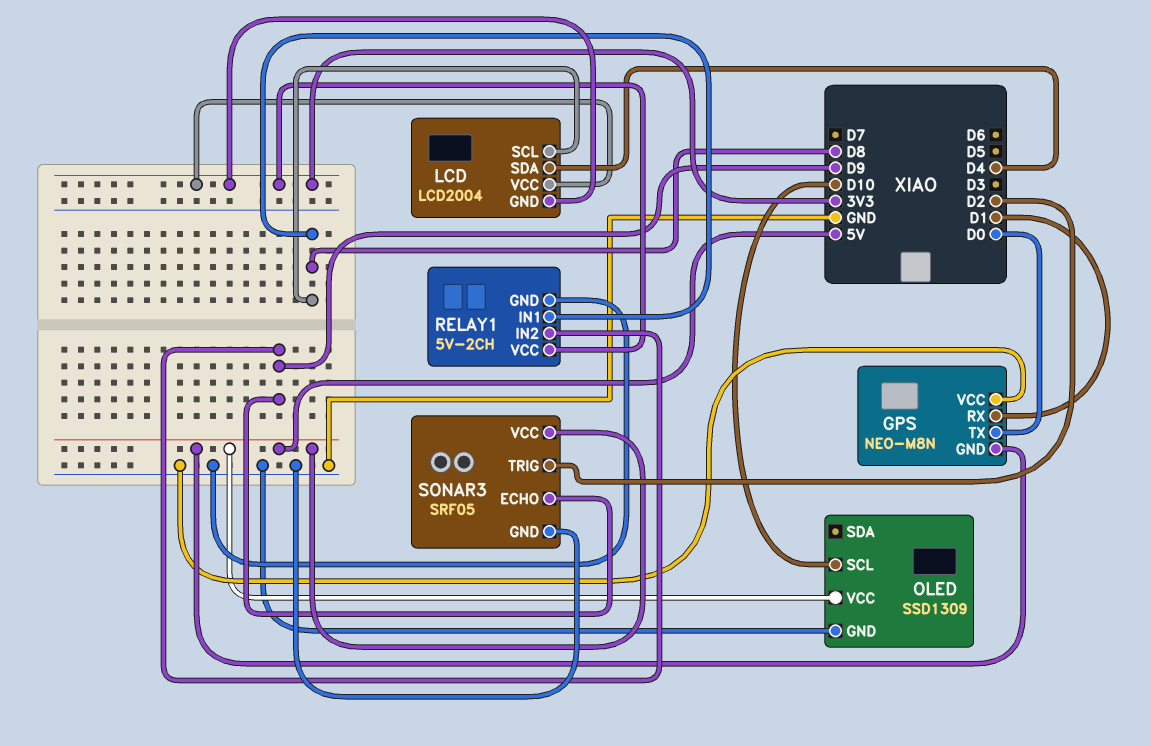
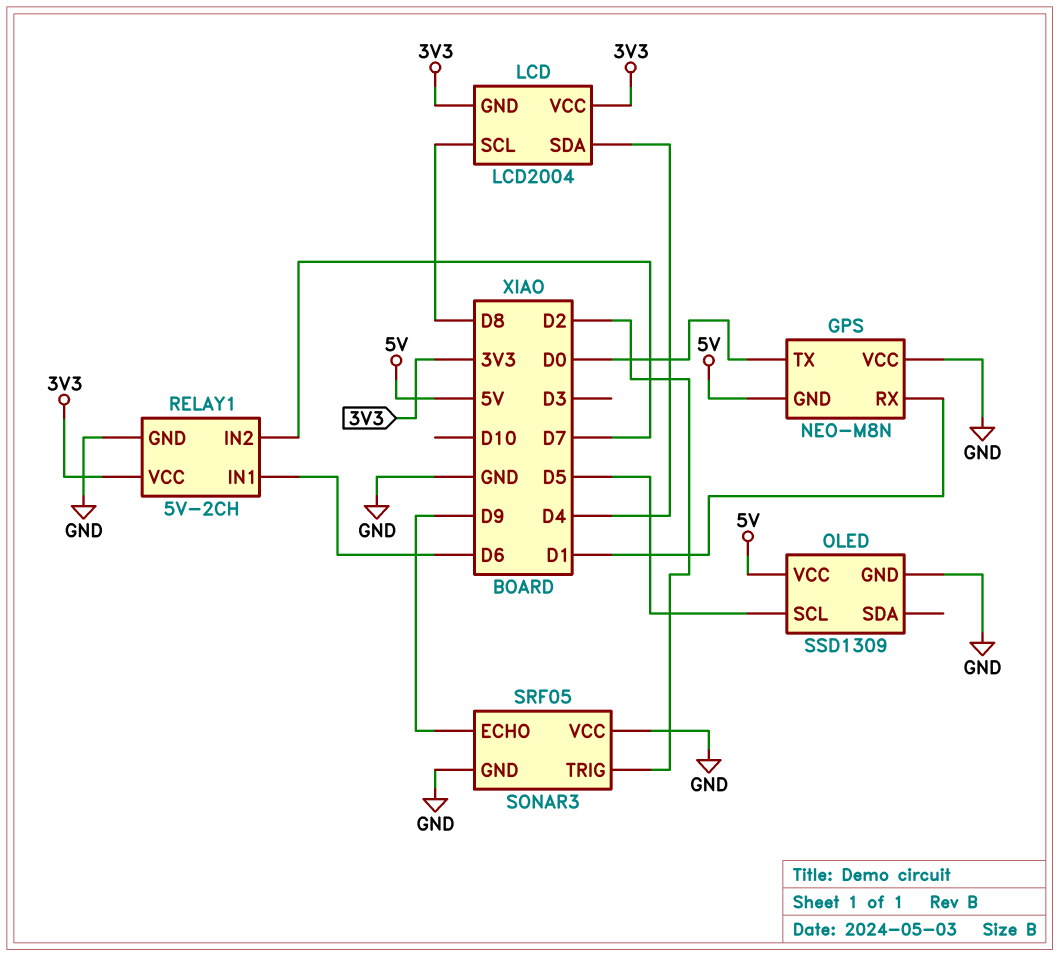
OLED pin SCL: D10 -> D5
RELAY1 pin IN1: D8 -> D6
RELAY1 pin IN2: D9 -> D7
SONAR3 pin VCC: 5V -> GND

